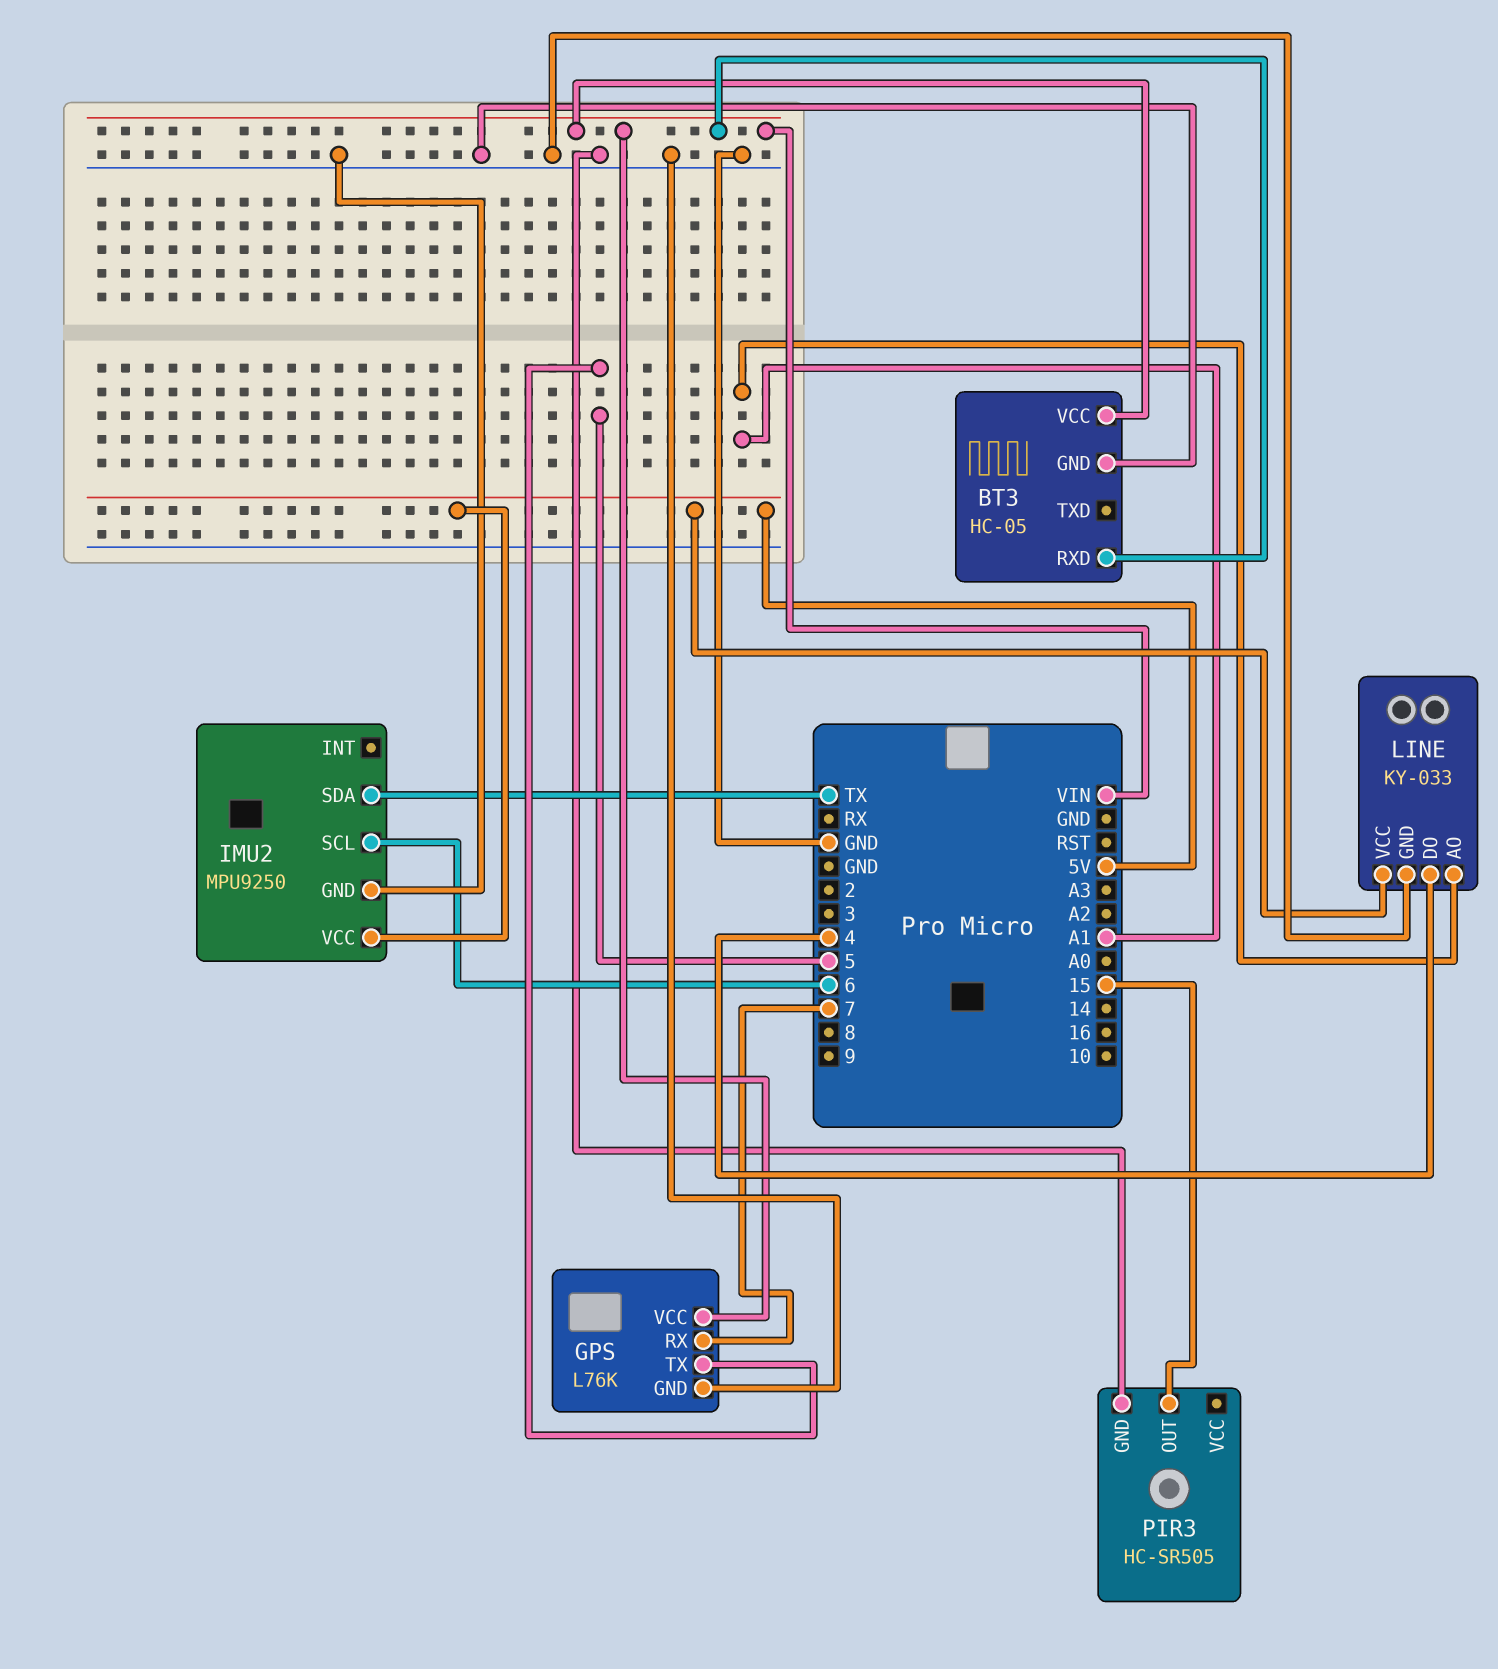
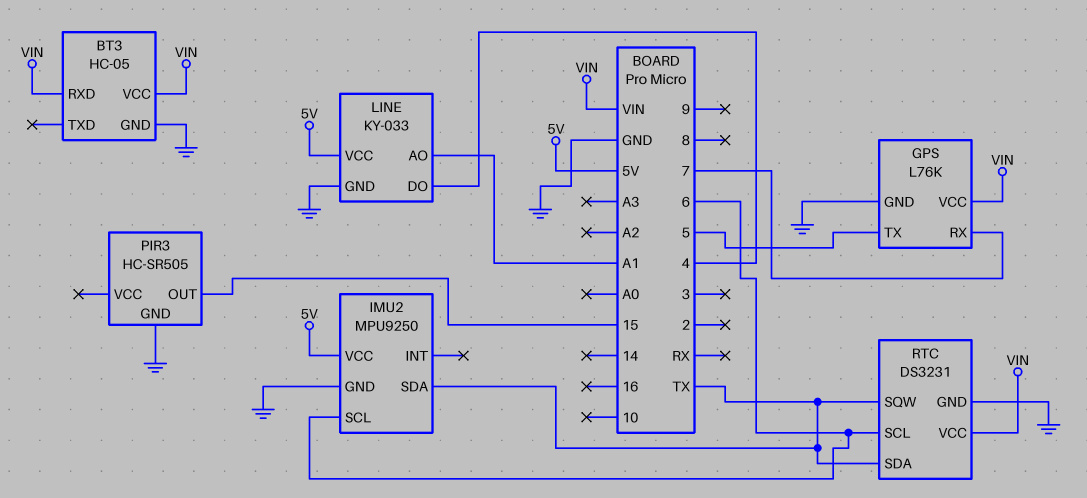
RTC: none -> DS3231
RTC pin GND: none -> GND
RTC pin SCL: none -> 6
RTC pin SDA: none -> TX
RTC pin SQW: none -> TX
RTC pin VCC: none -> VIN

